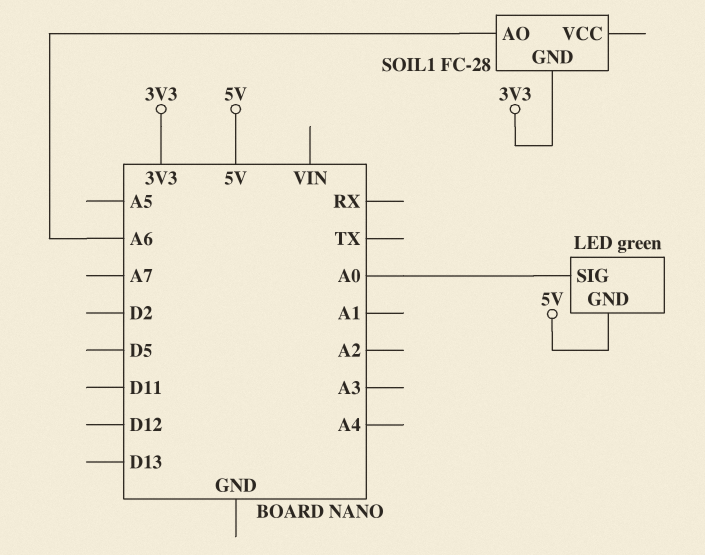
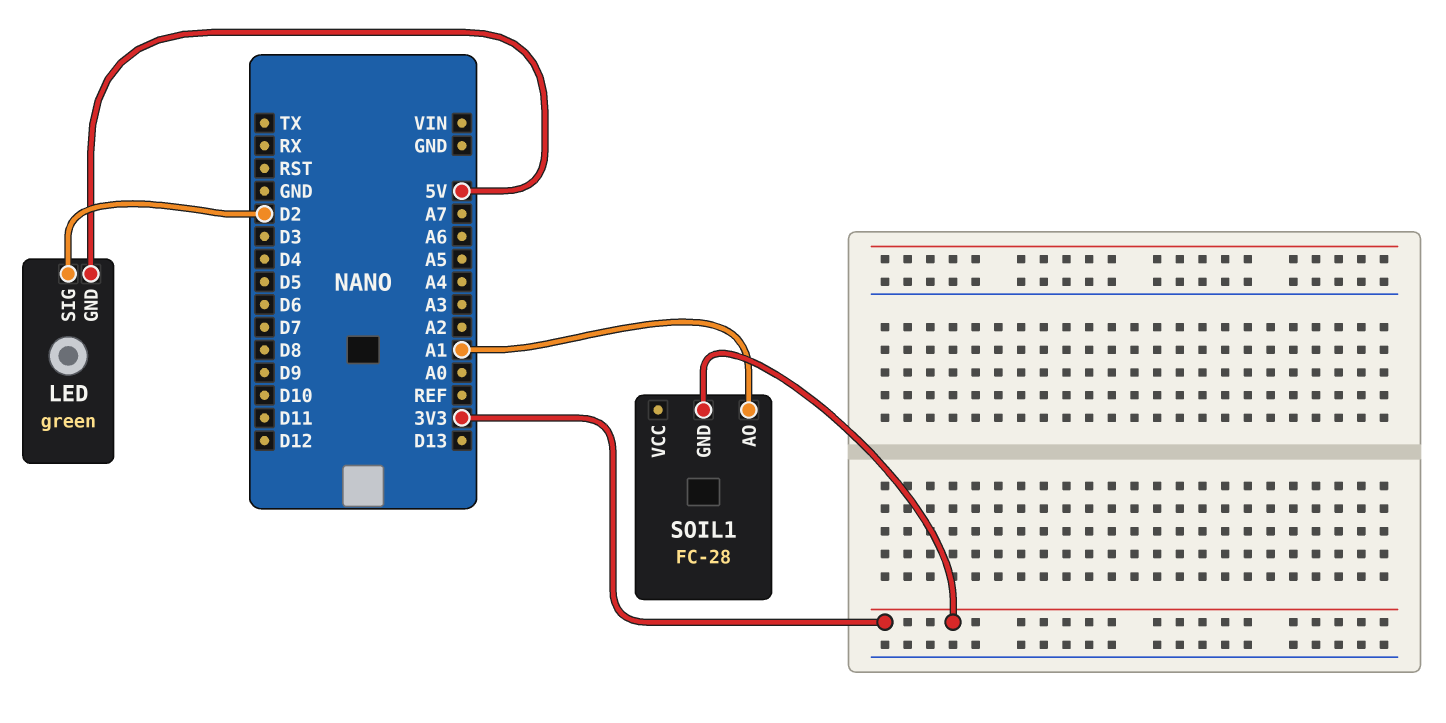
LED pin SIG: A0 -> D2
SOIL1 pin AO: A6 -> A1

